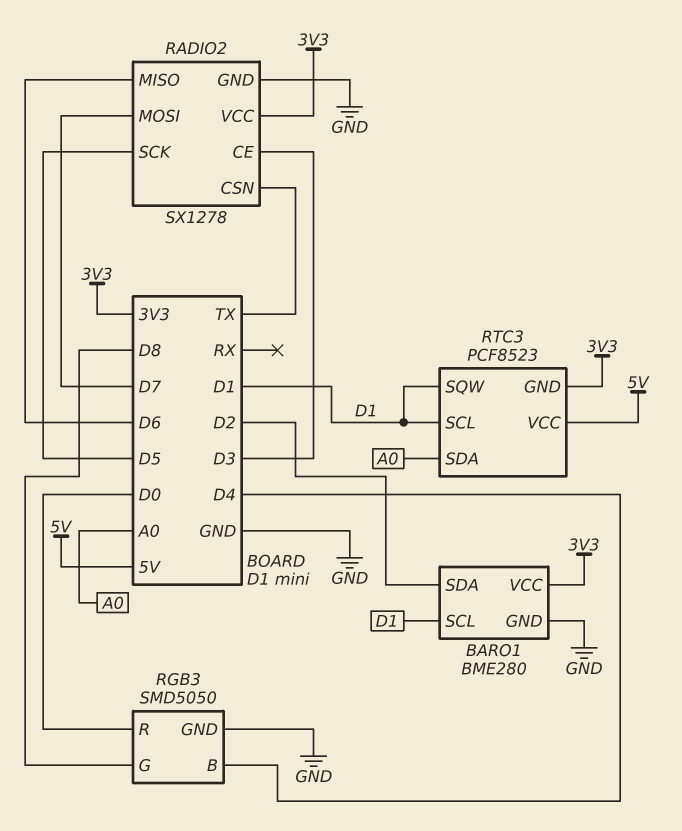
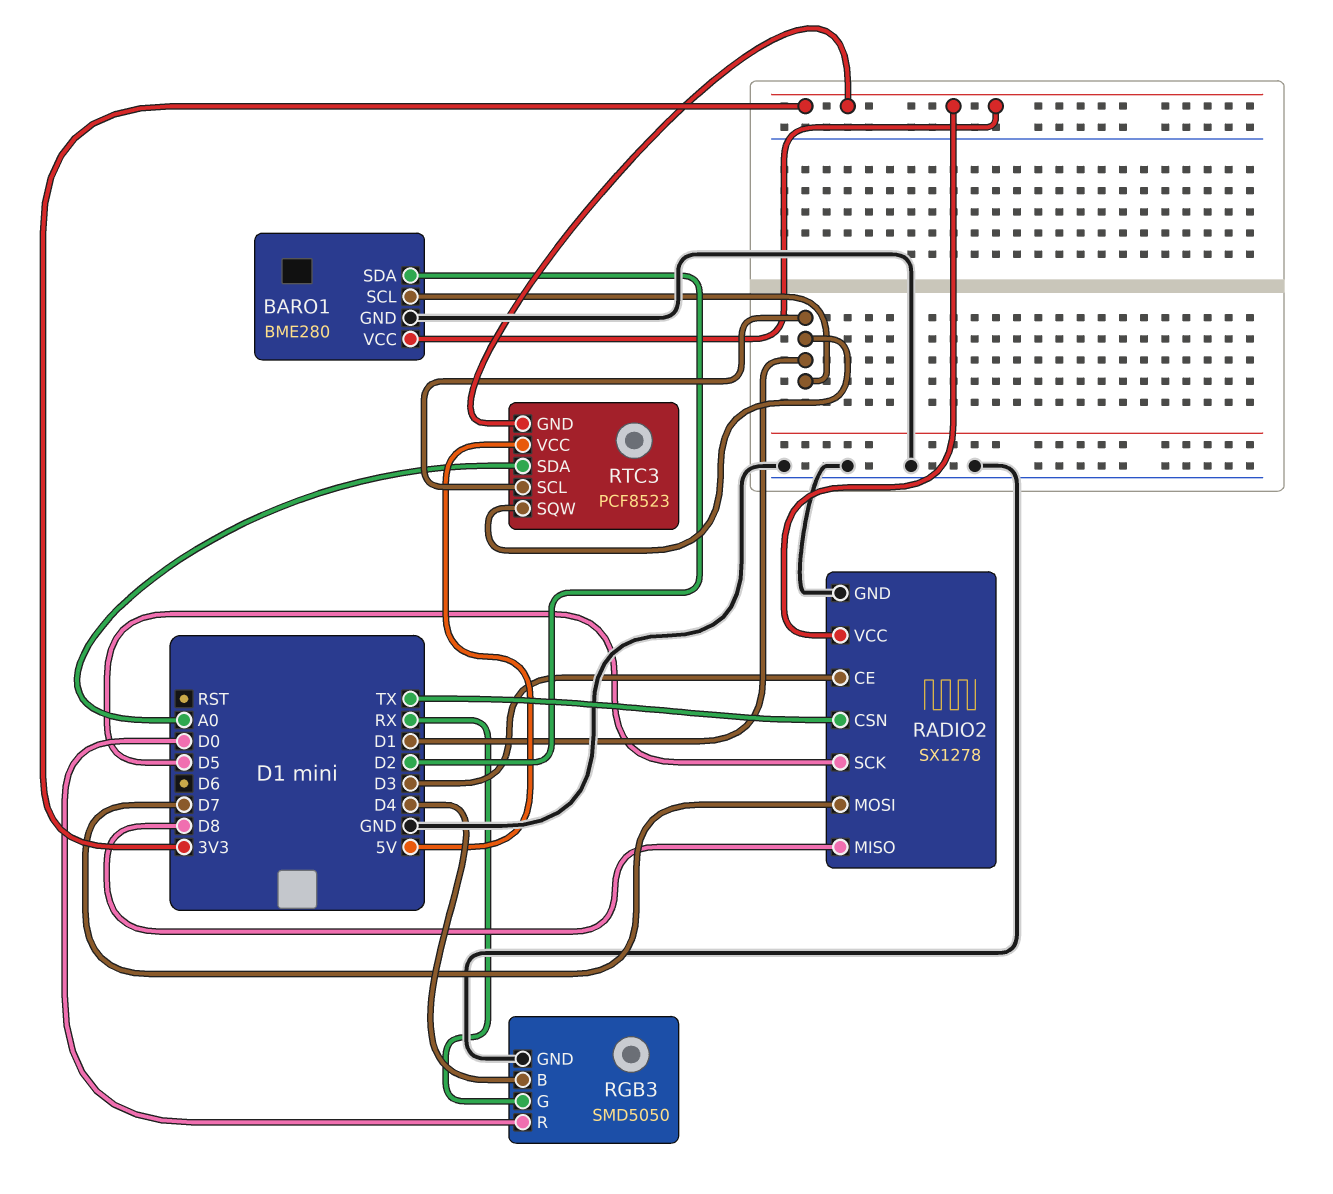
RADIO2 pin MISO: D6 -> D8
RGB3 pin G: D8 -> RX

